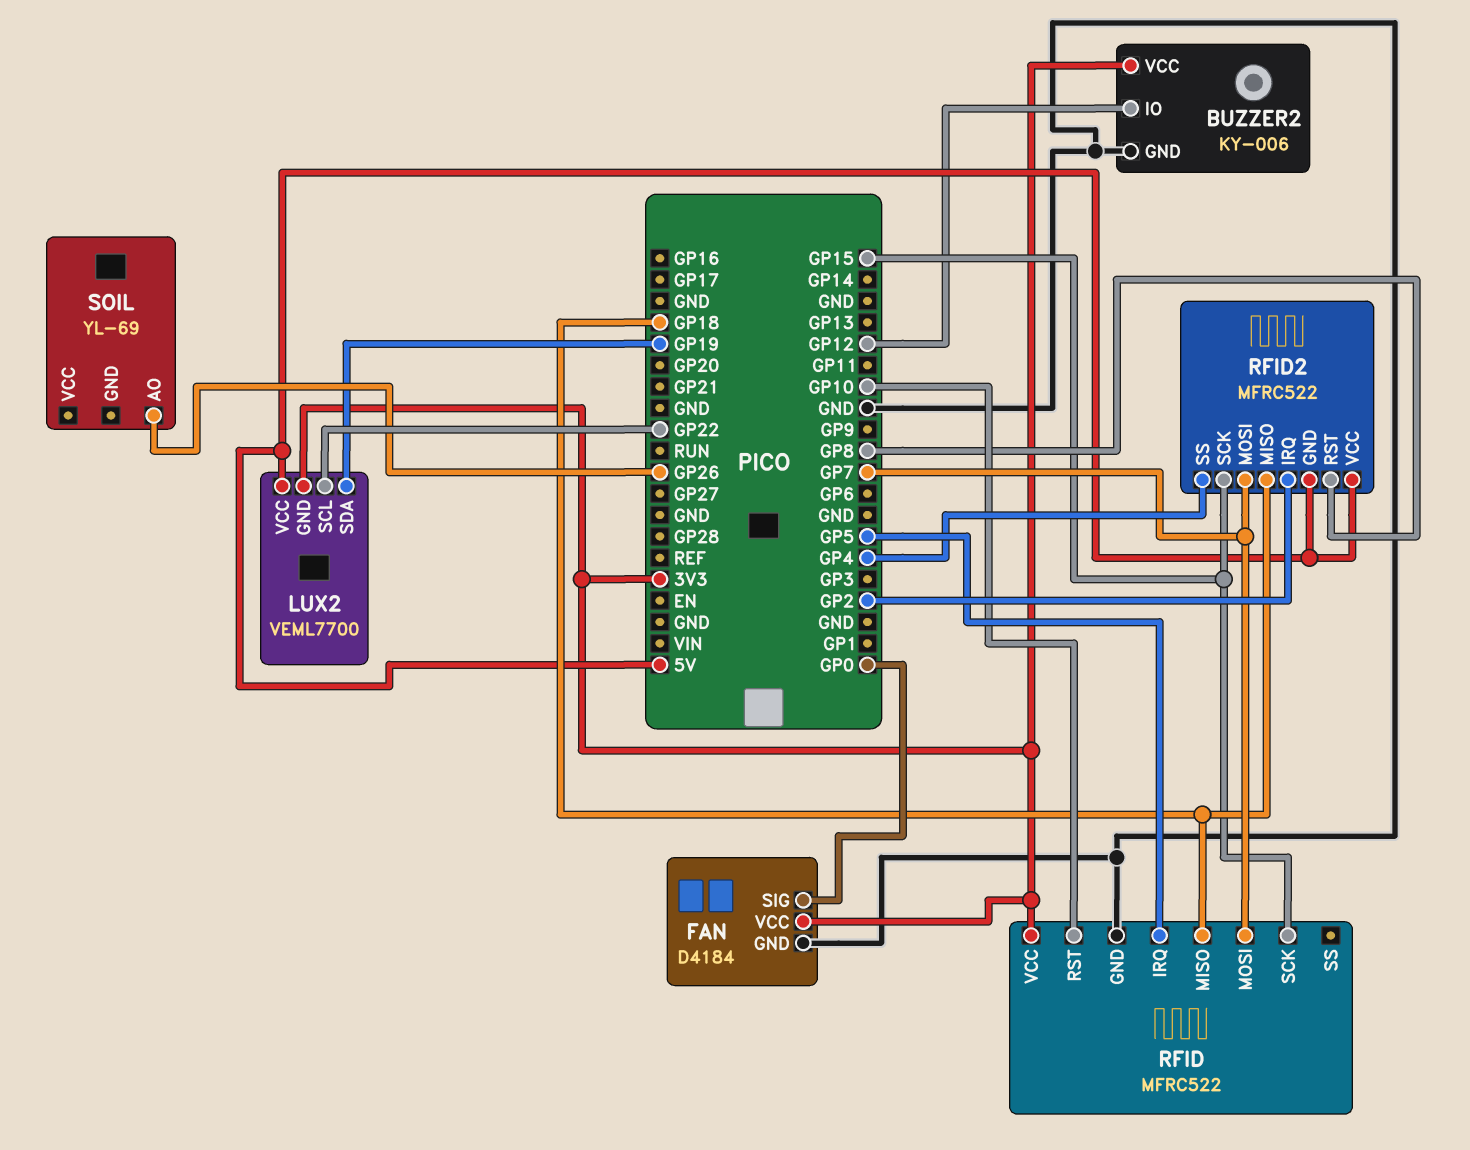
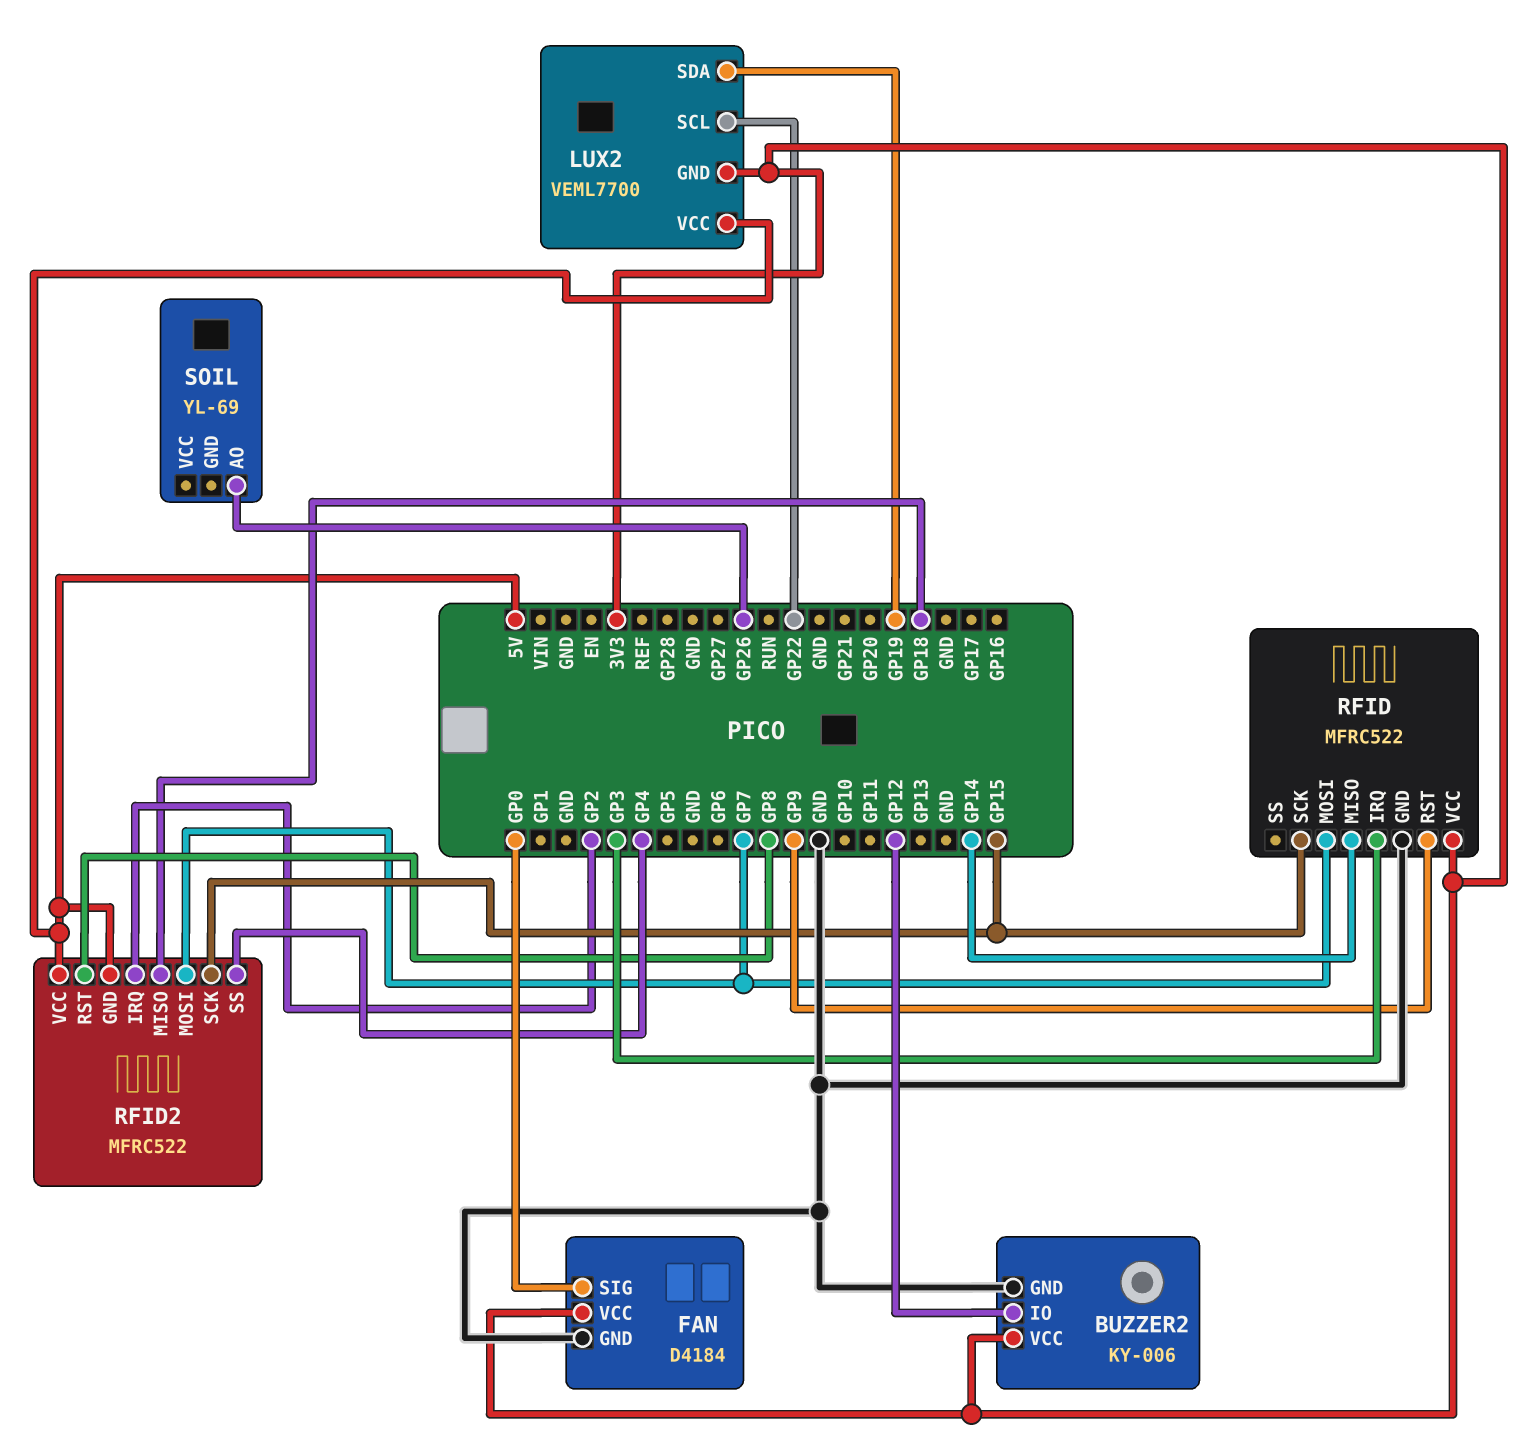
RFID pin IRQ: GP5 -> GP3
RFID pin MISO: GP18 -> GP14
RFID pin RST: GP10 -> GP9

